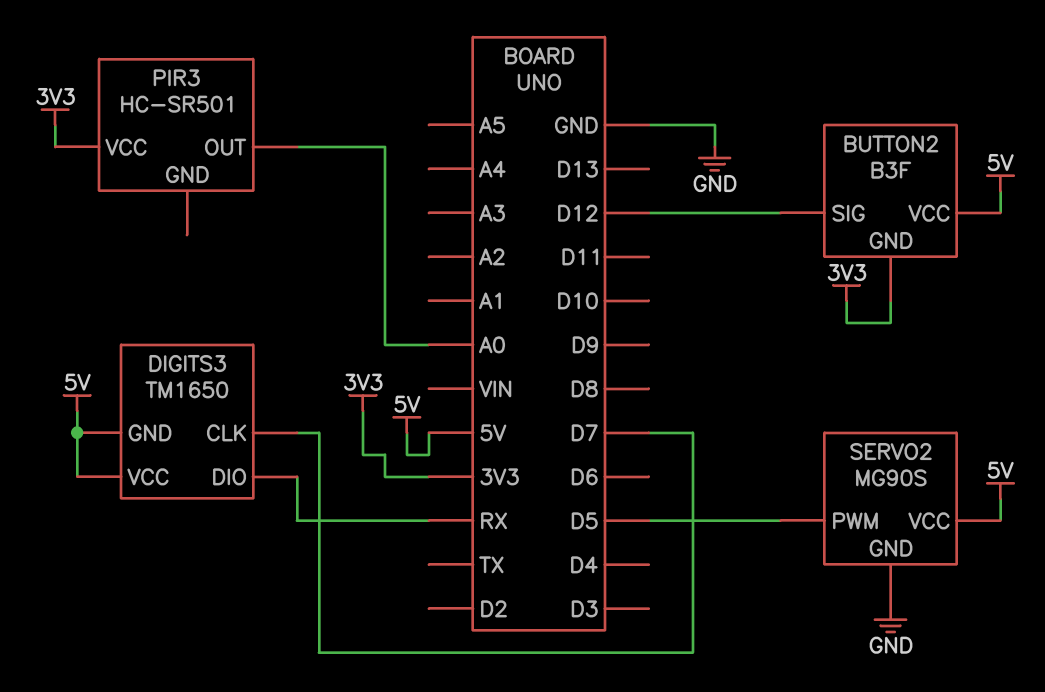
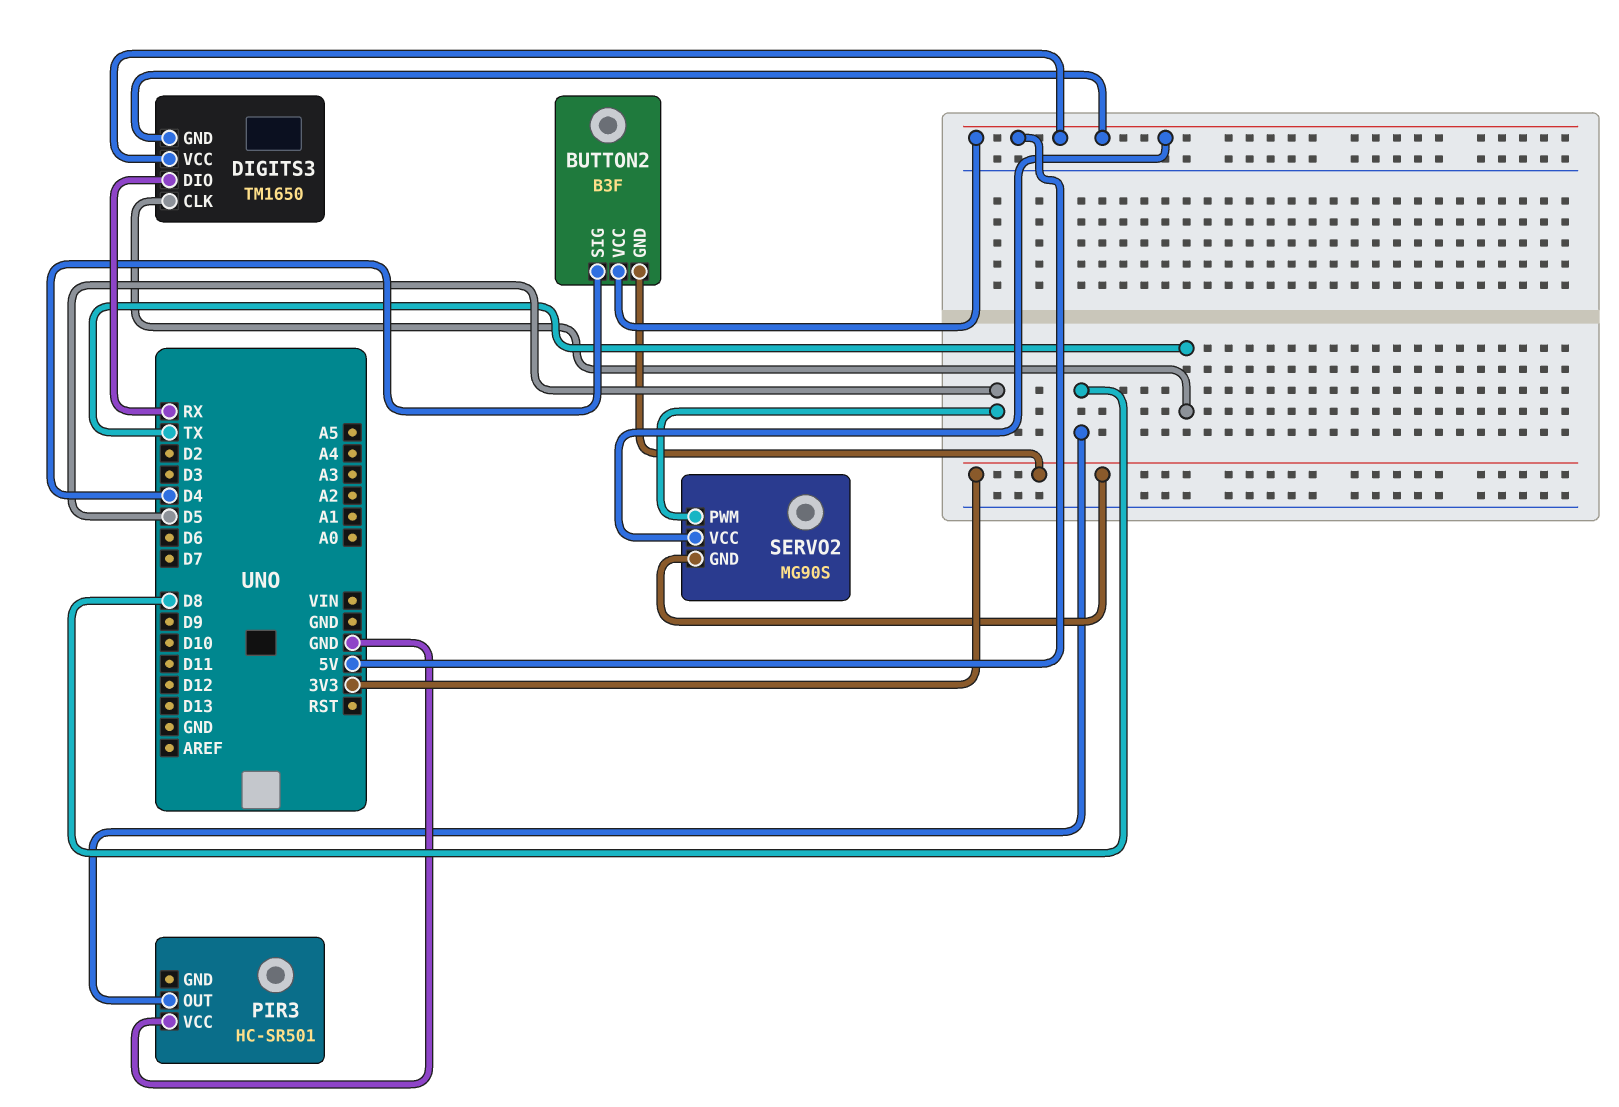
BUTTON2 pin SIG: D12 -> D4
DIGITS3 pin CLK: D7 -> TX
PIR3 pin OUT: A0 -> D8
PIR3 pin VCC: 3V3 -> GND
SERVO2 pin GND: GND -> 3V3

